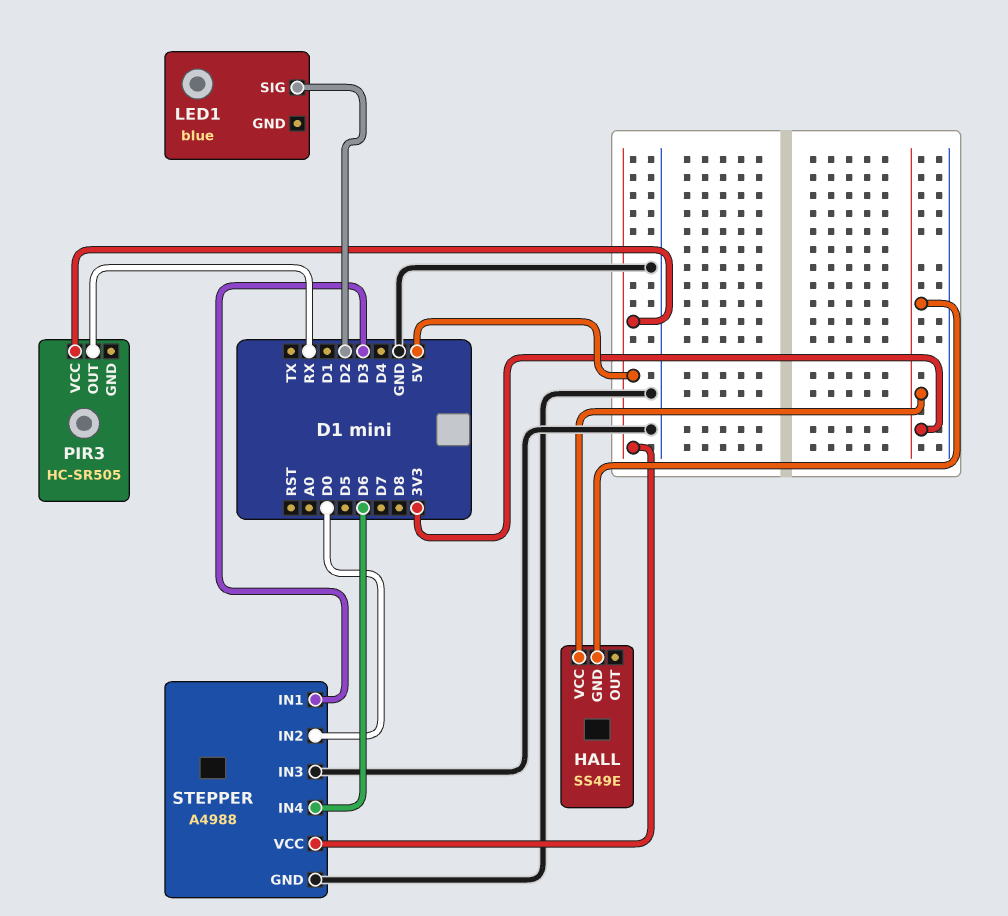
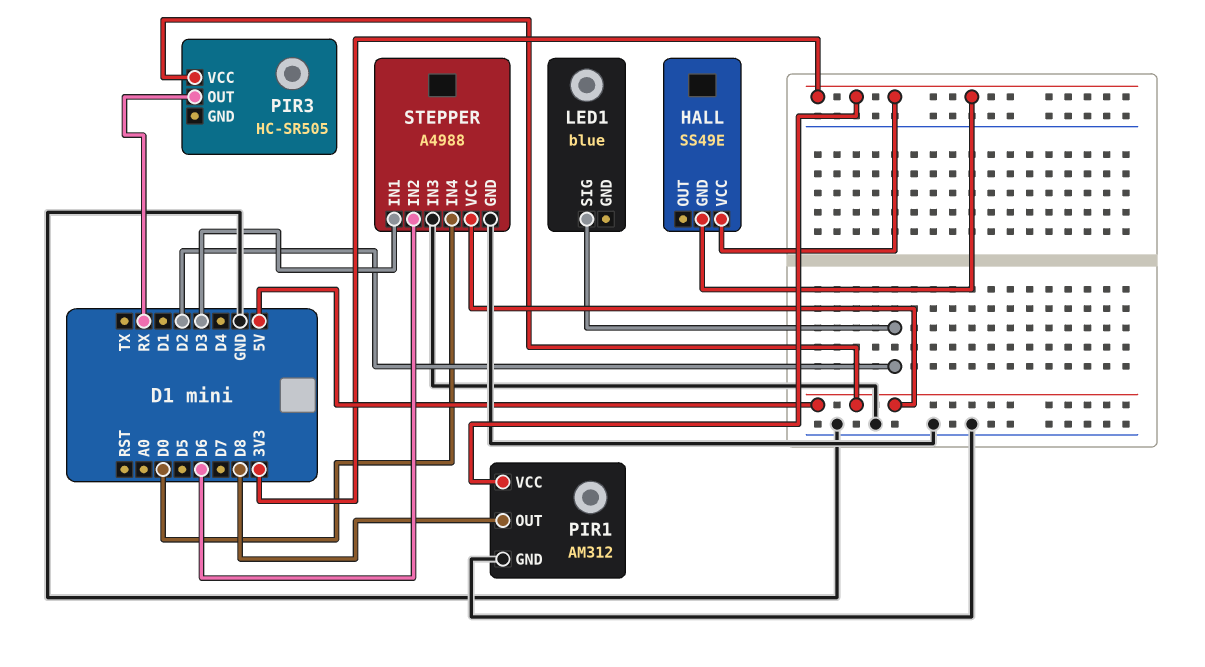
PIR1: none -> AM312
PIR1 pin GND: none -> GND
PIR1 pin OUT: none -> D8
PIR1 pin VCC: none -> 3V3
STEPPER pin IN2: D0 -> D6
STEPPER pin IN4: D6 -> D0

